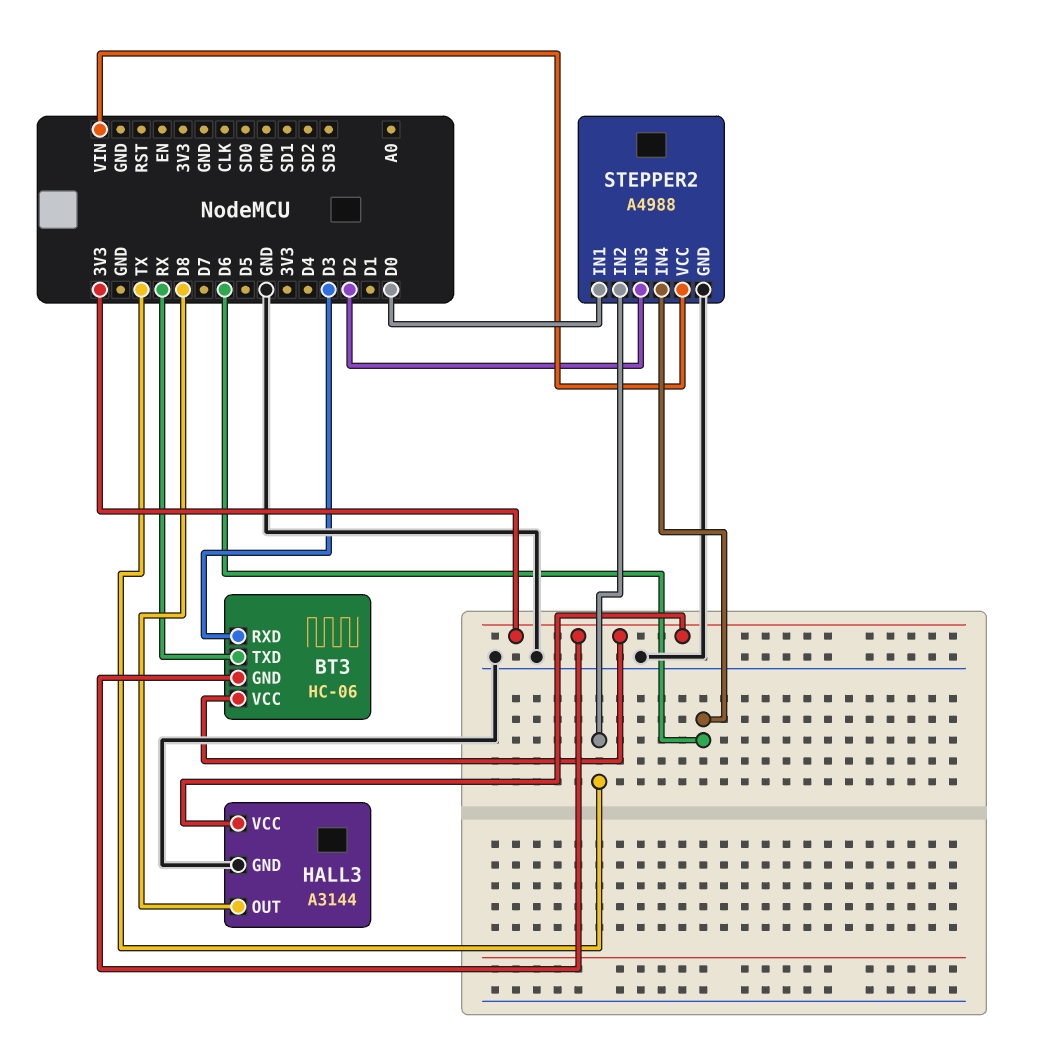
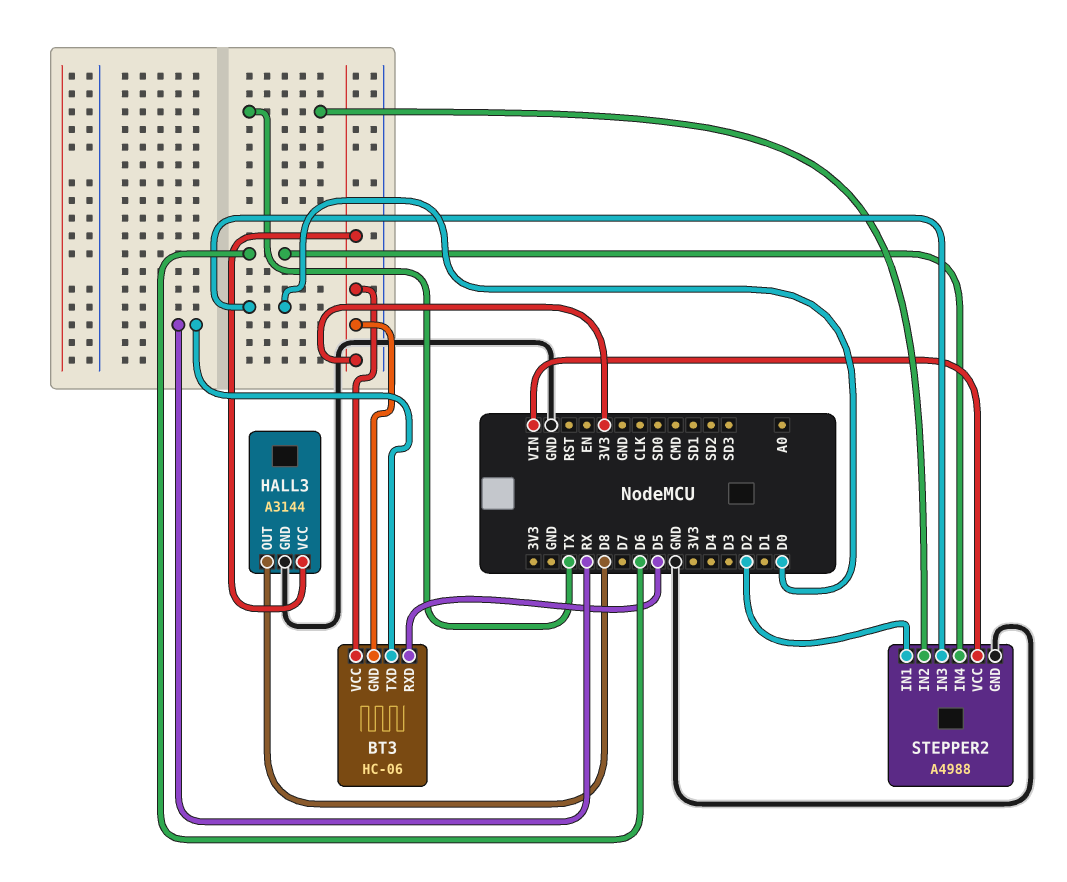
BT3 pin RXD: D3 -> D5
STEPPER2 pin IN1: D0 -> D2
STEPPER2 pin IN3: D2 -> D0

